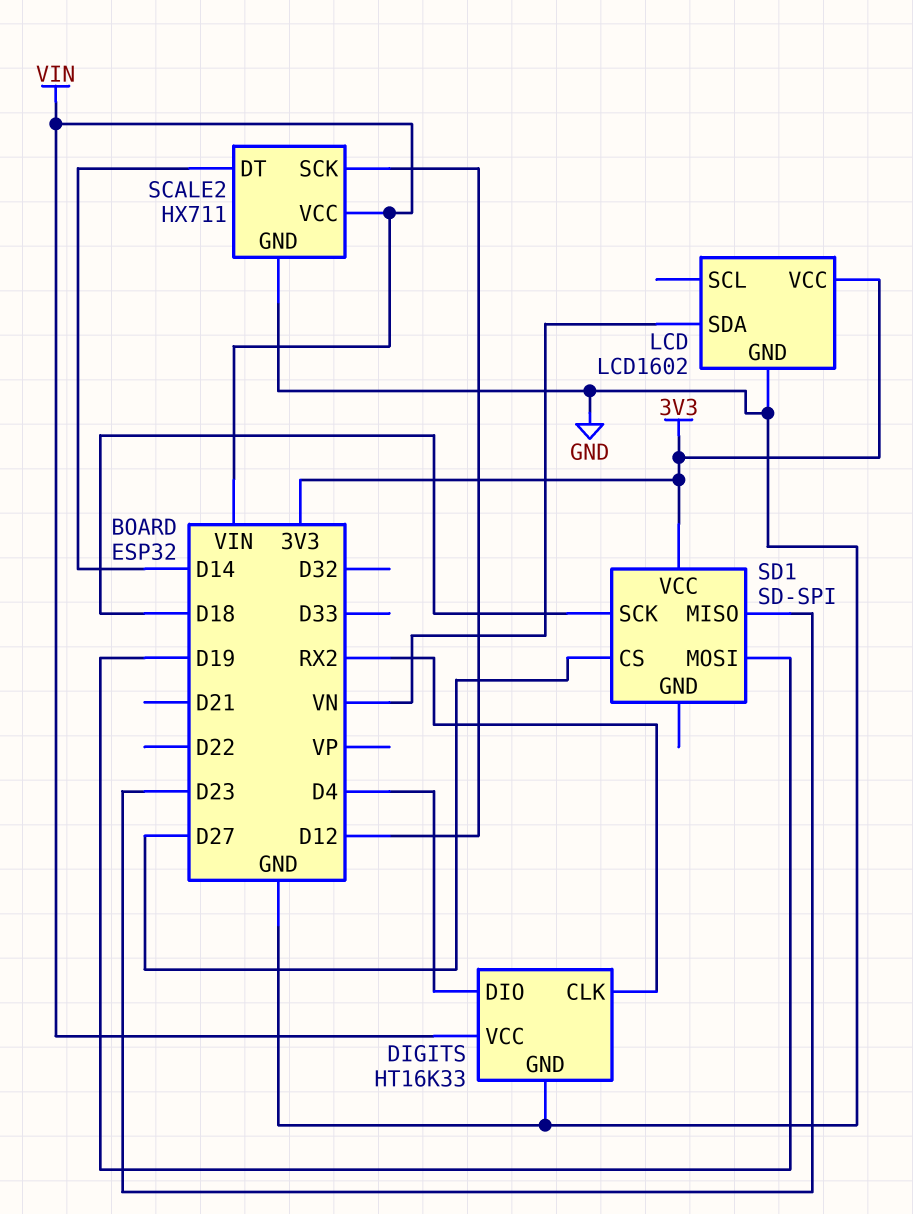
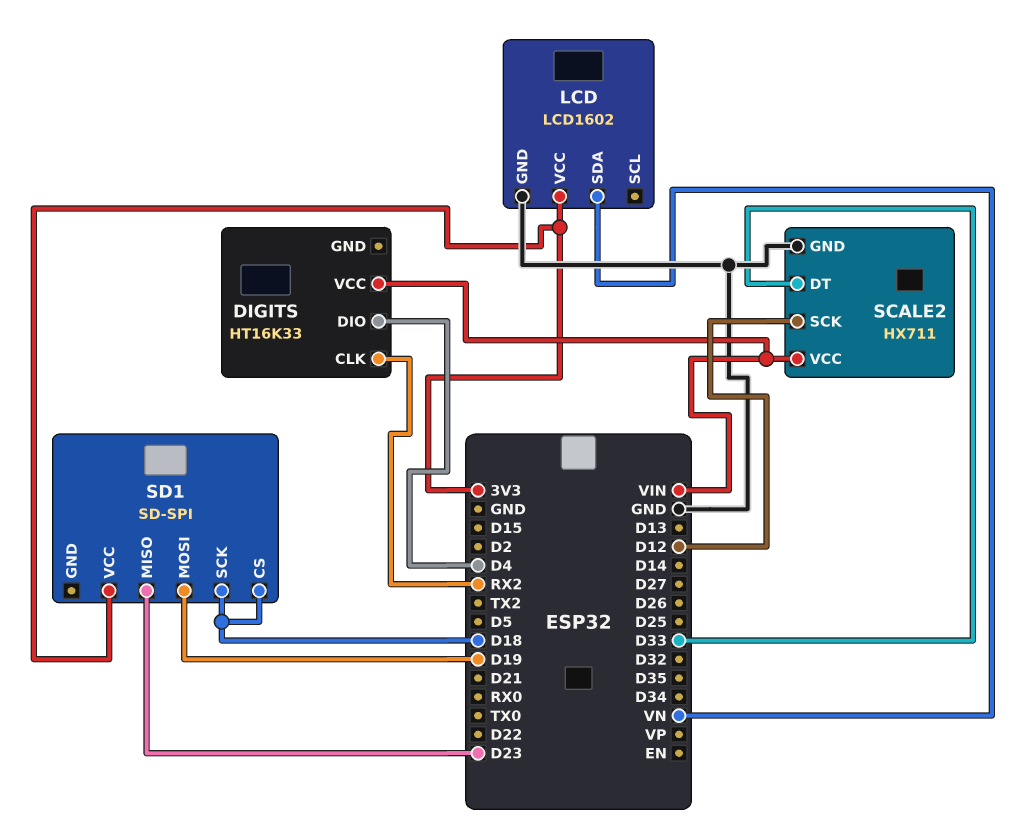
DIGITS pin GND: GND -> none
SCALE2 pin DT: D14 -> D33
SD1 pin CS: D27 -> D18

